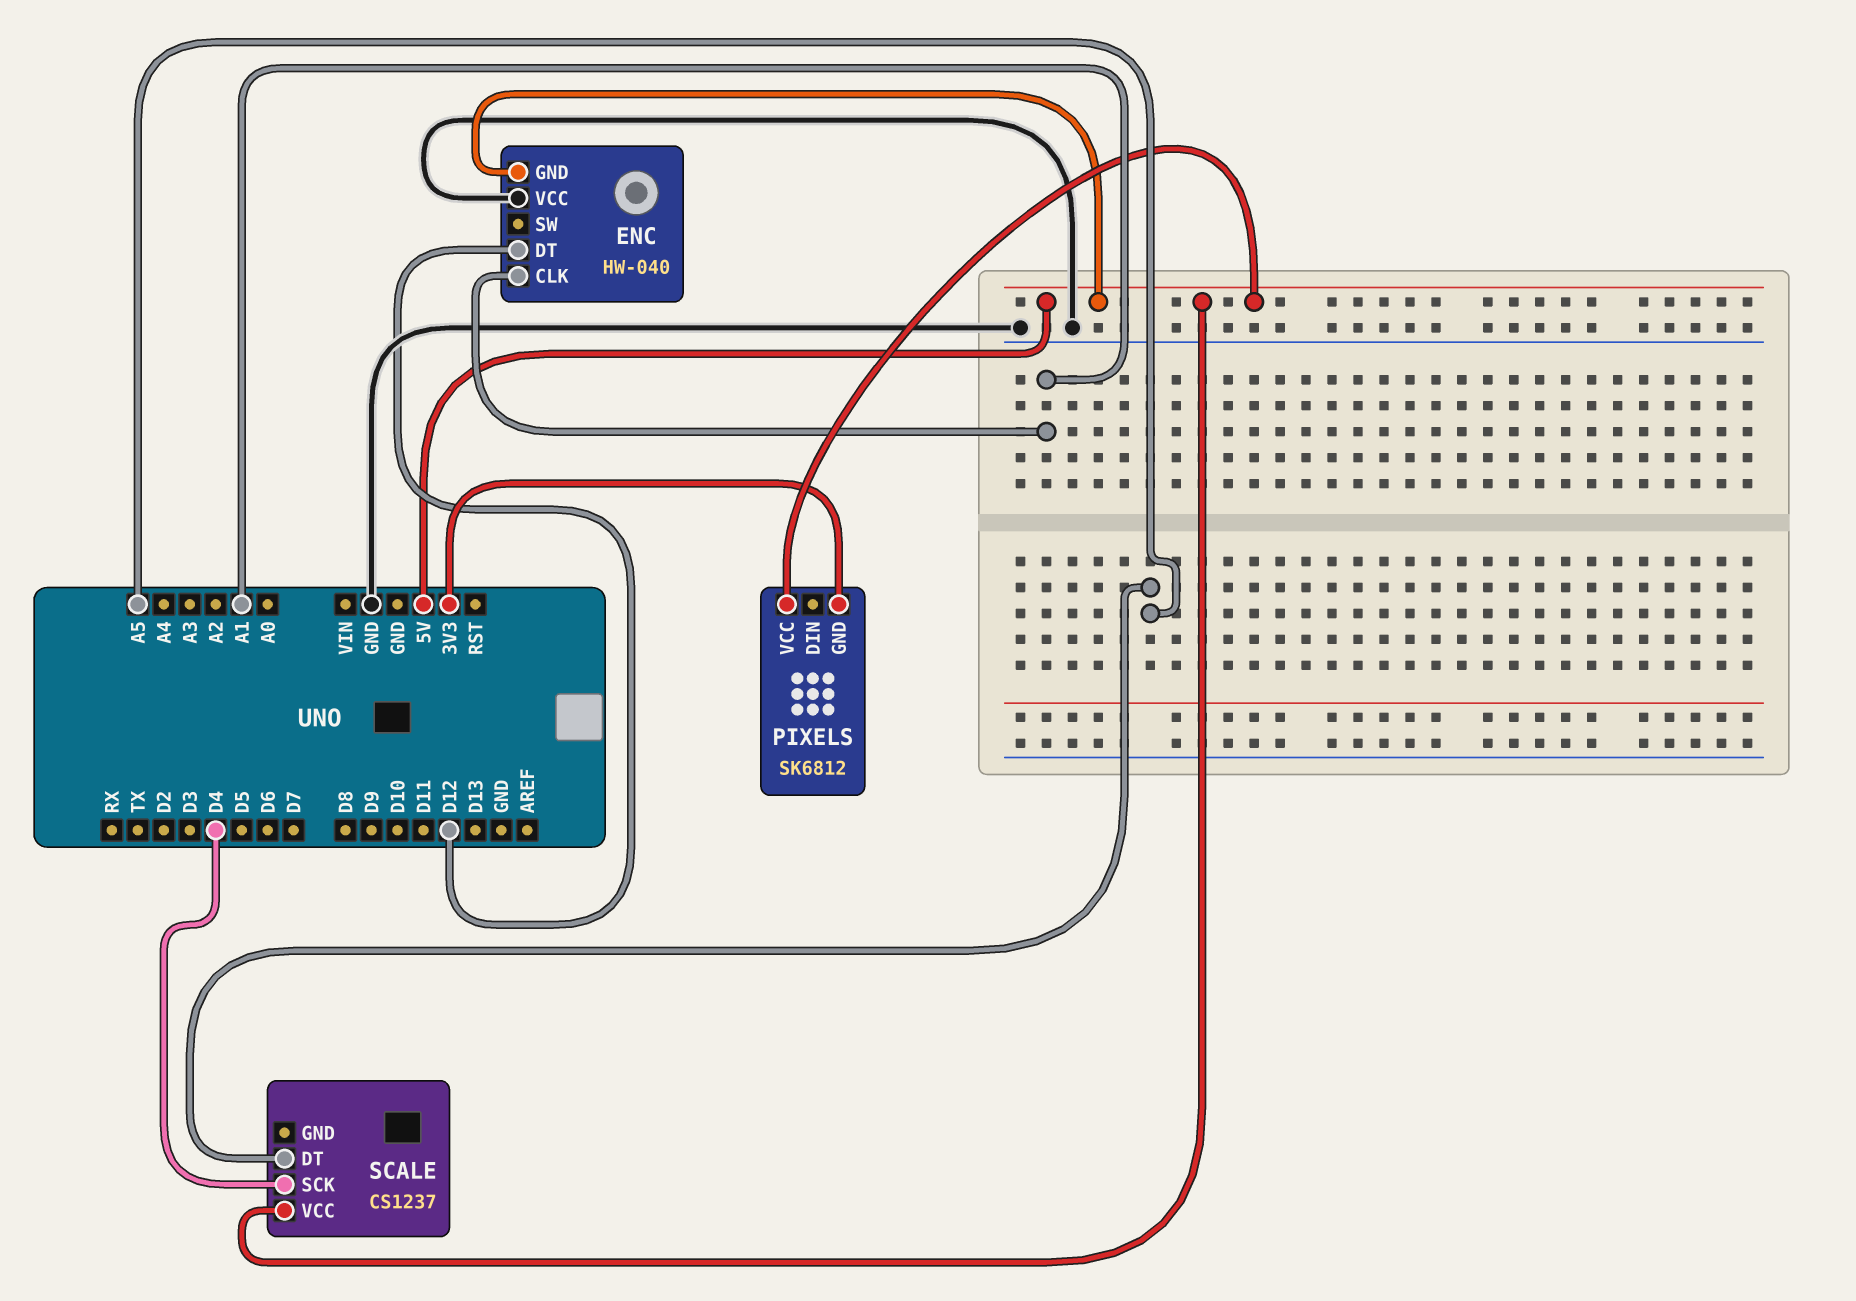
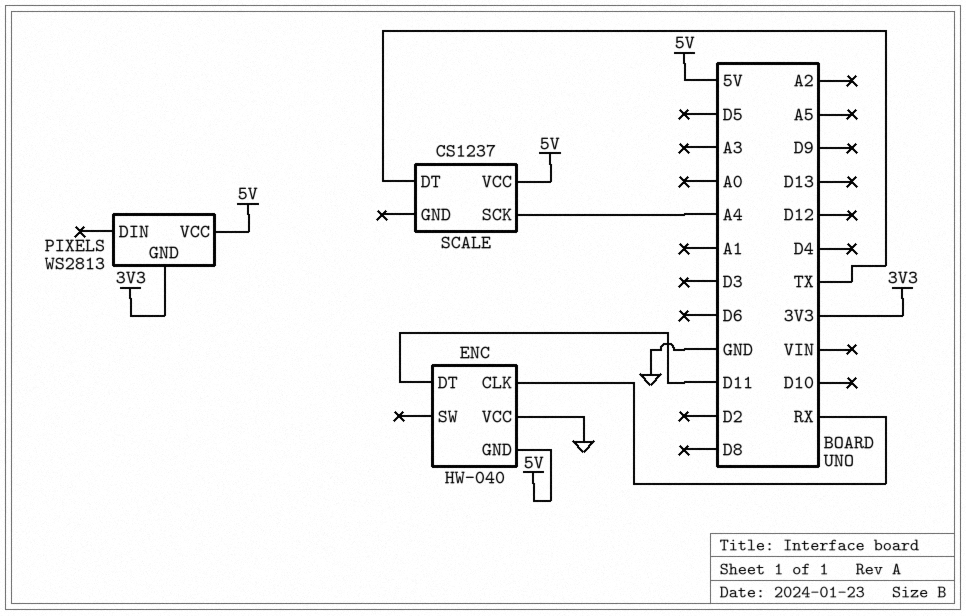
ENC pin CLK: A1 -> RX
ENC pin DT: D12 -> D11
PIXELS: SK6812 -> WS2813
SCALE pin DT: A5 -> TX
SCALE pin SCK: D4 -> A4

